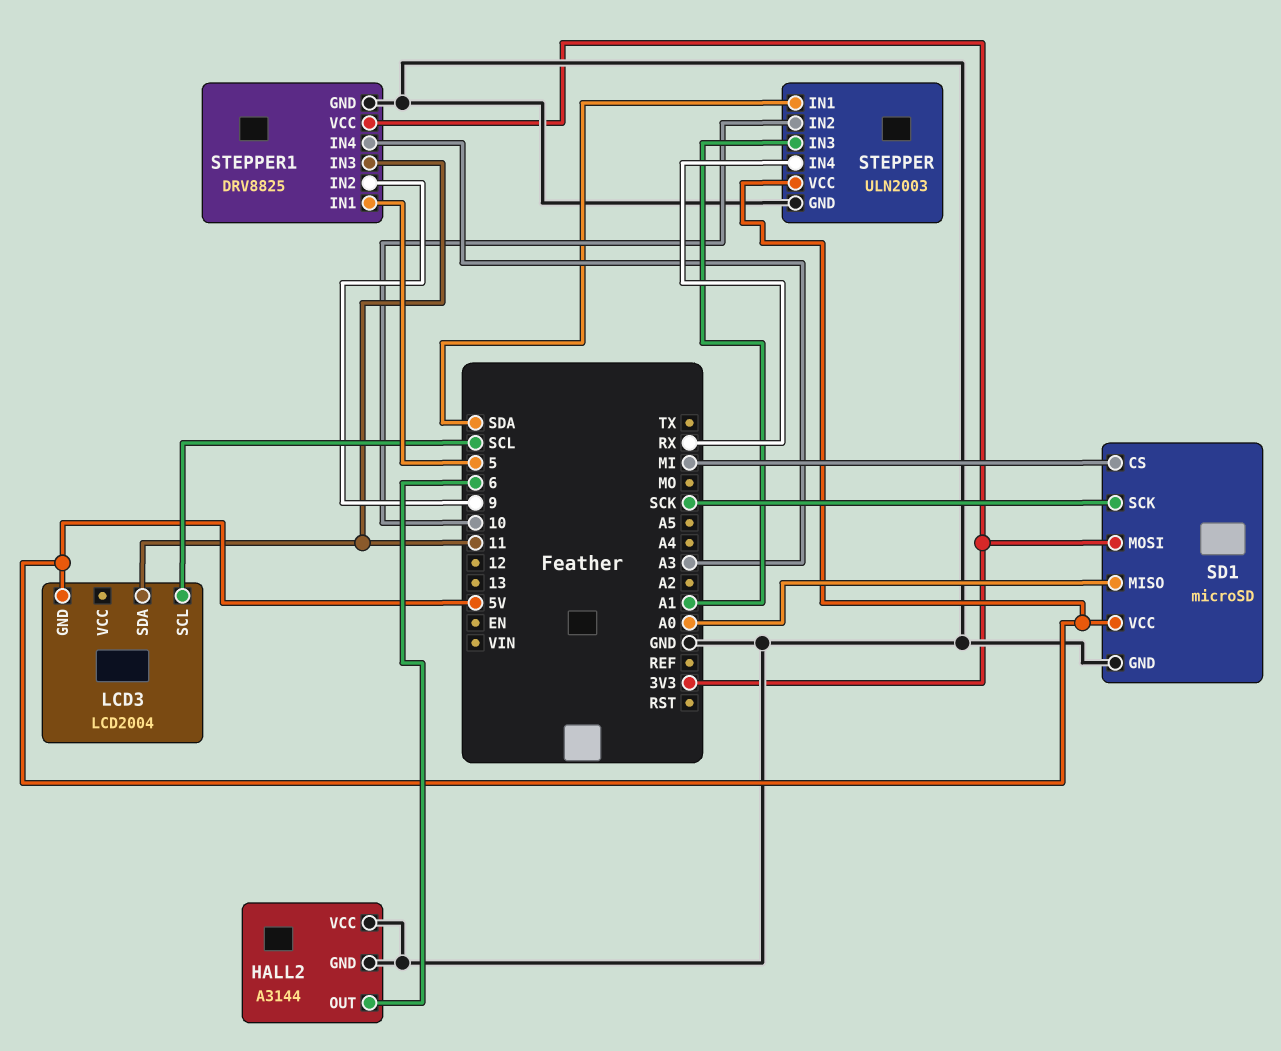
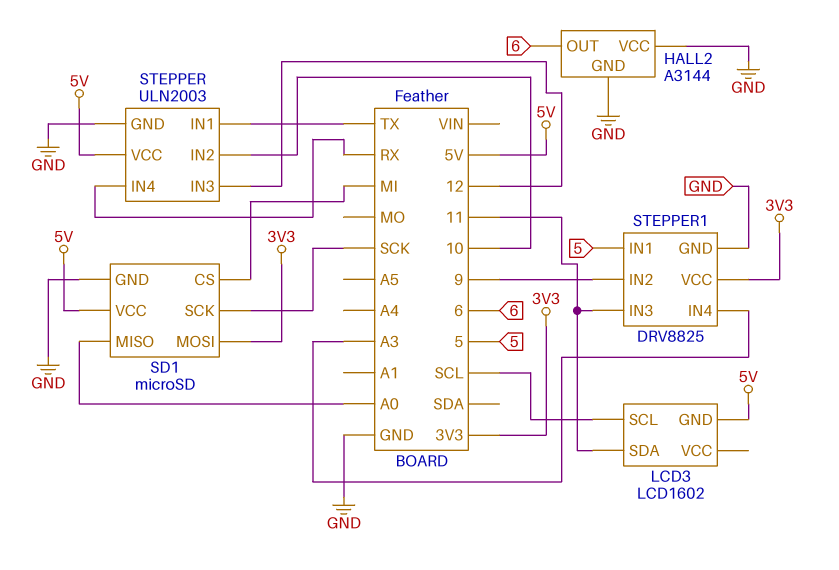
LCD3: LCD2004 -> LCD1602
STEPPER pin IN1: SDA -> TX
STEPPER pin IN3: A1 -> 12

